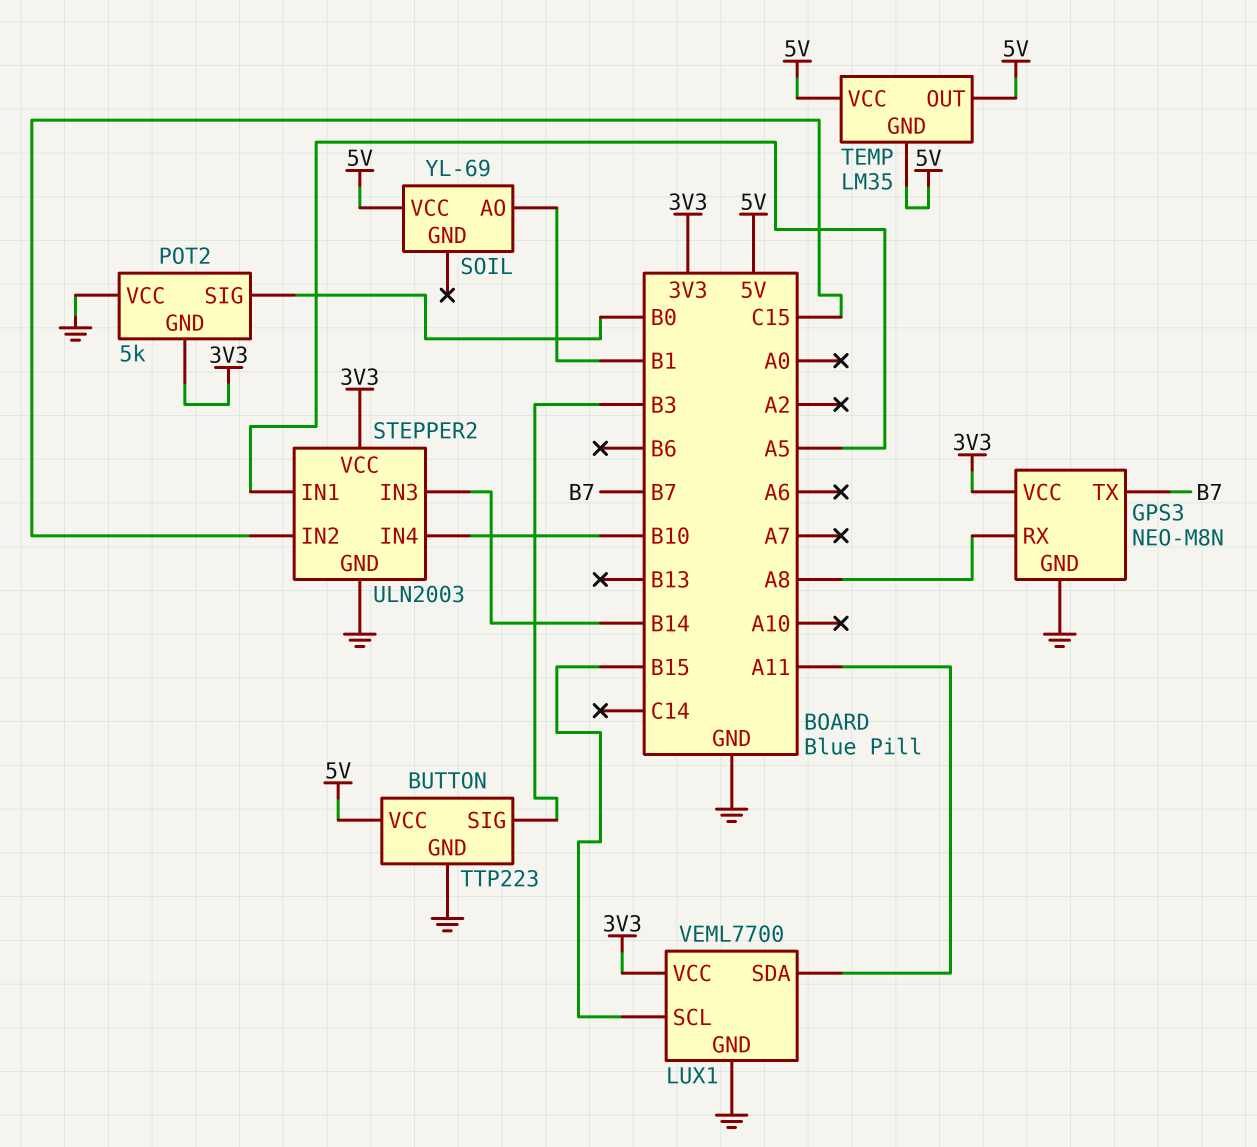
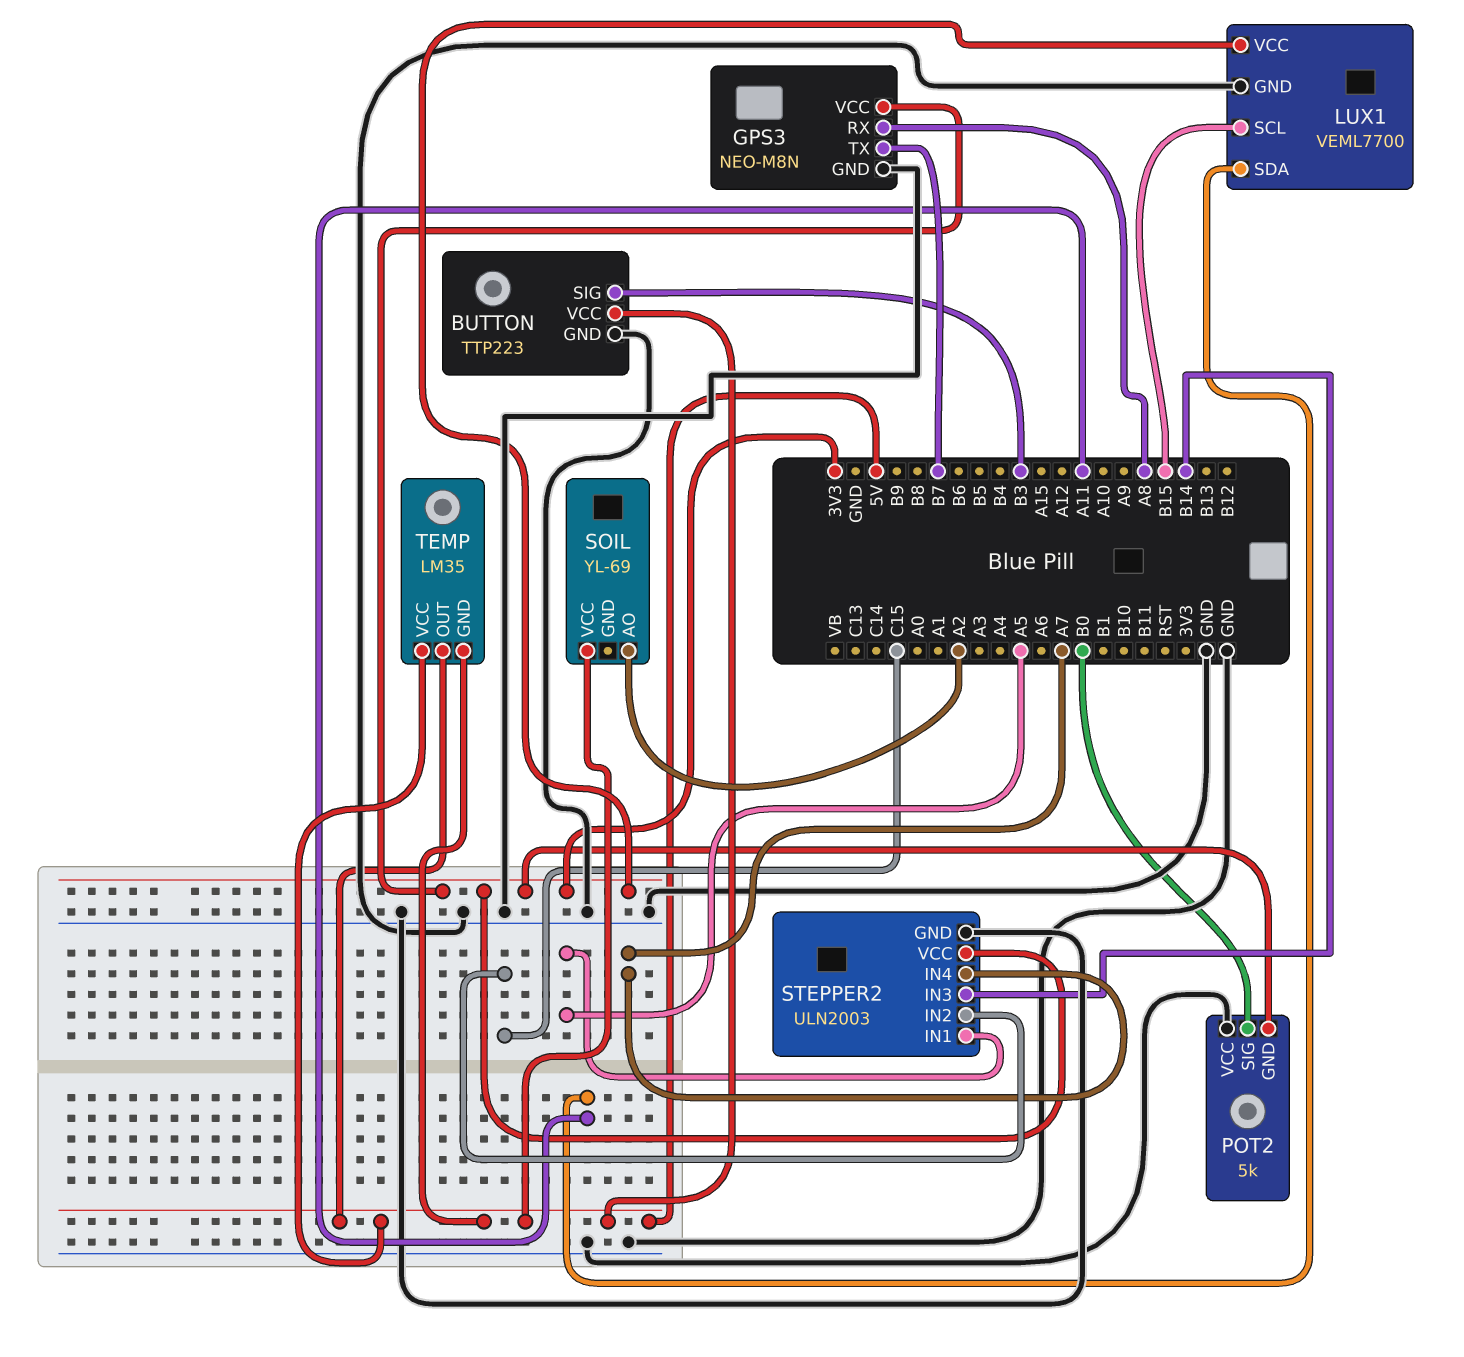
SOIL pin AO: B1 -> A2
STEPPER2 pin IN4: B10 -> A7

